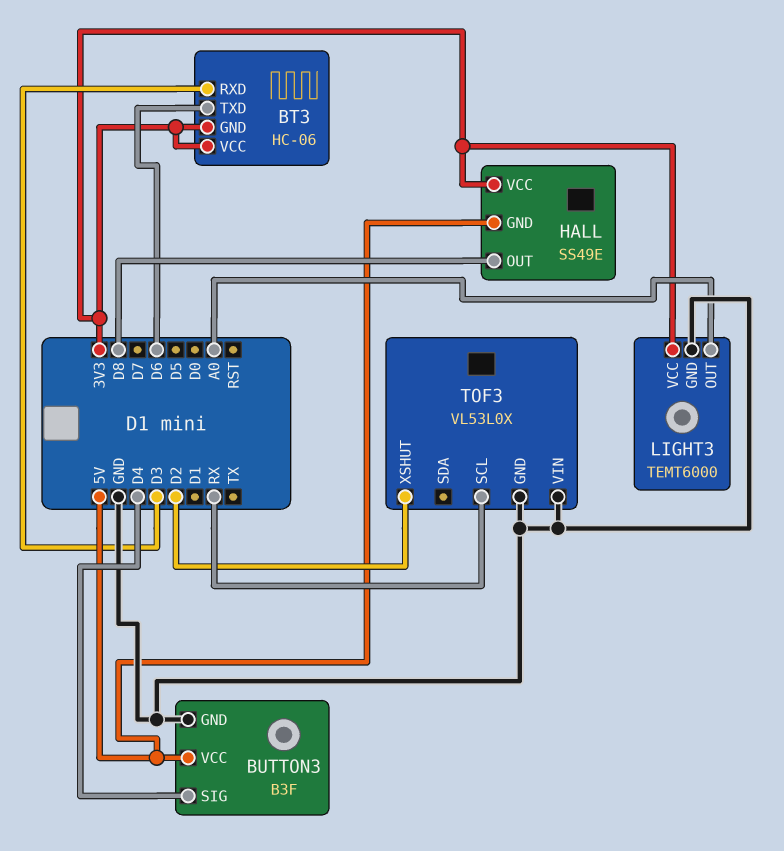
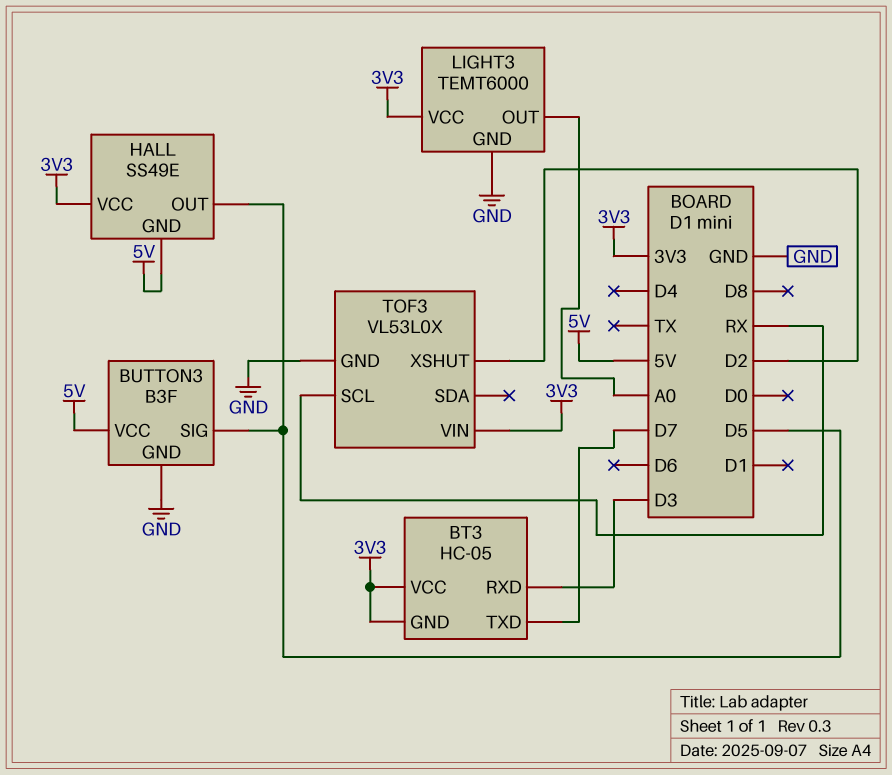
BT3: HC-06 -> HC-05
BT3 pin TXD: D6 -> D7
BUTTON3 pin SIG: D4 -> D5
HALL pin OUT: D8 -> D5
TOF3 pin VIN: GND -> 3V3

